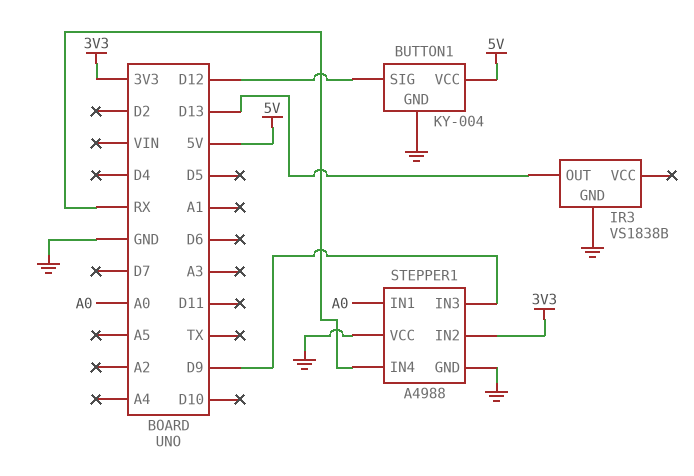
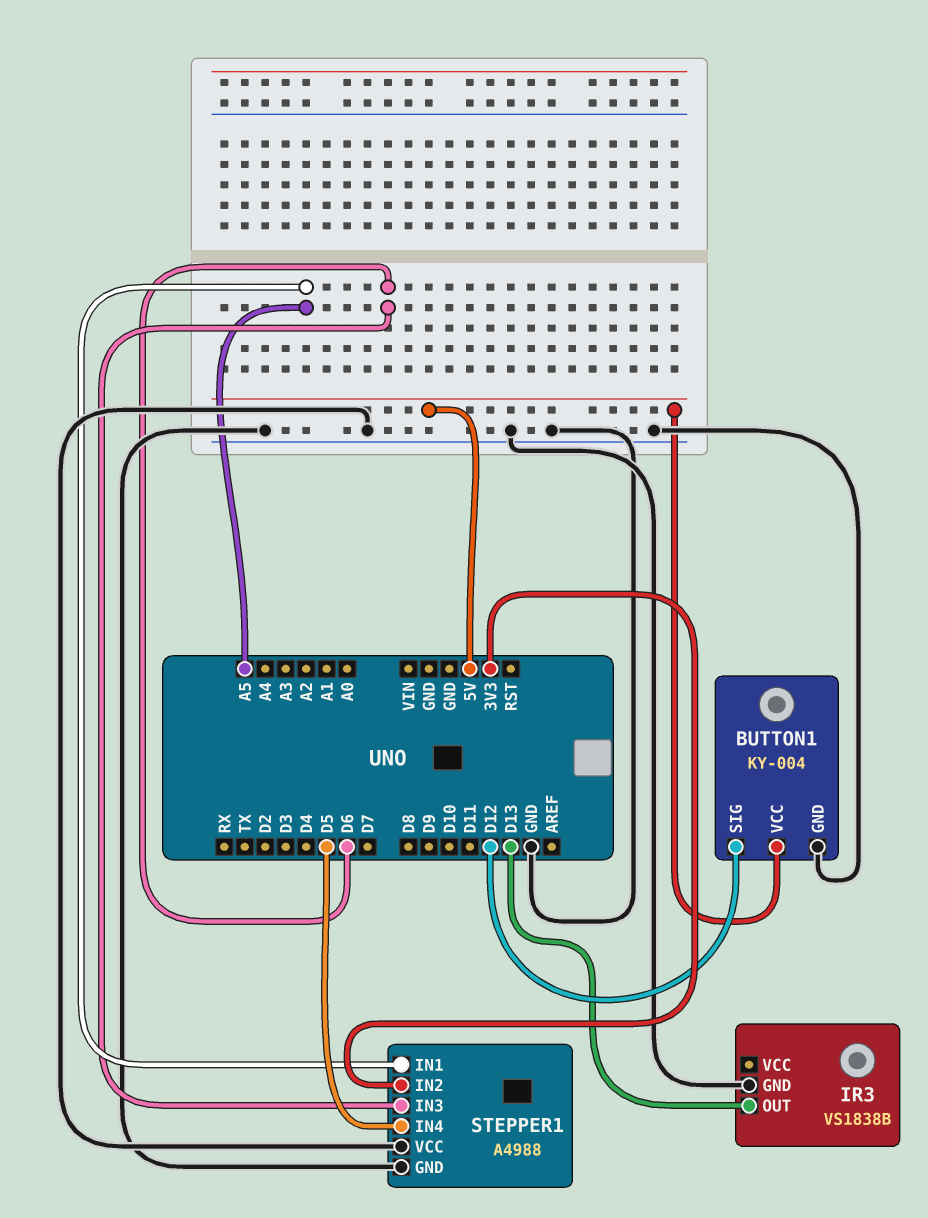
STEPPER1 pin IN1: A0 -> A5
STEPPER1 pin IN3: D9 -> D6
STEPPER1 pin IN4: RX -> D5

